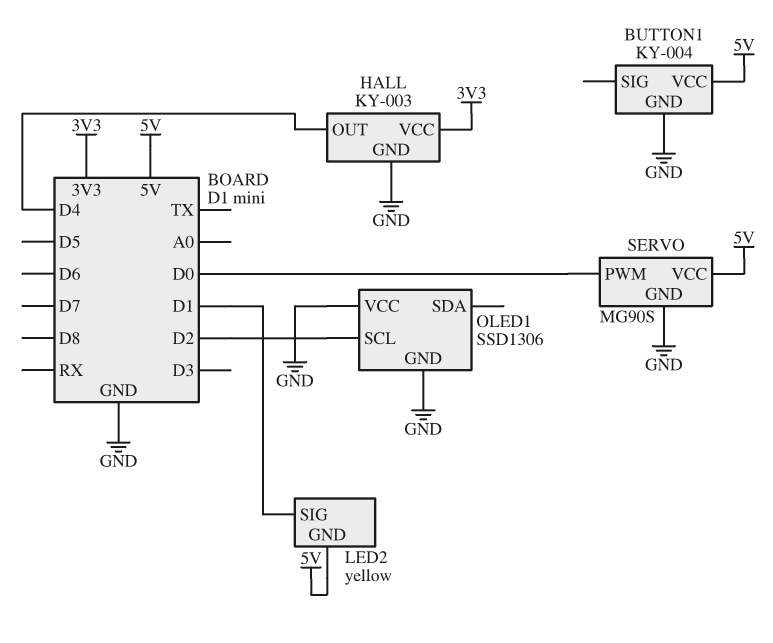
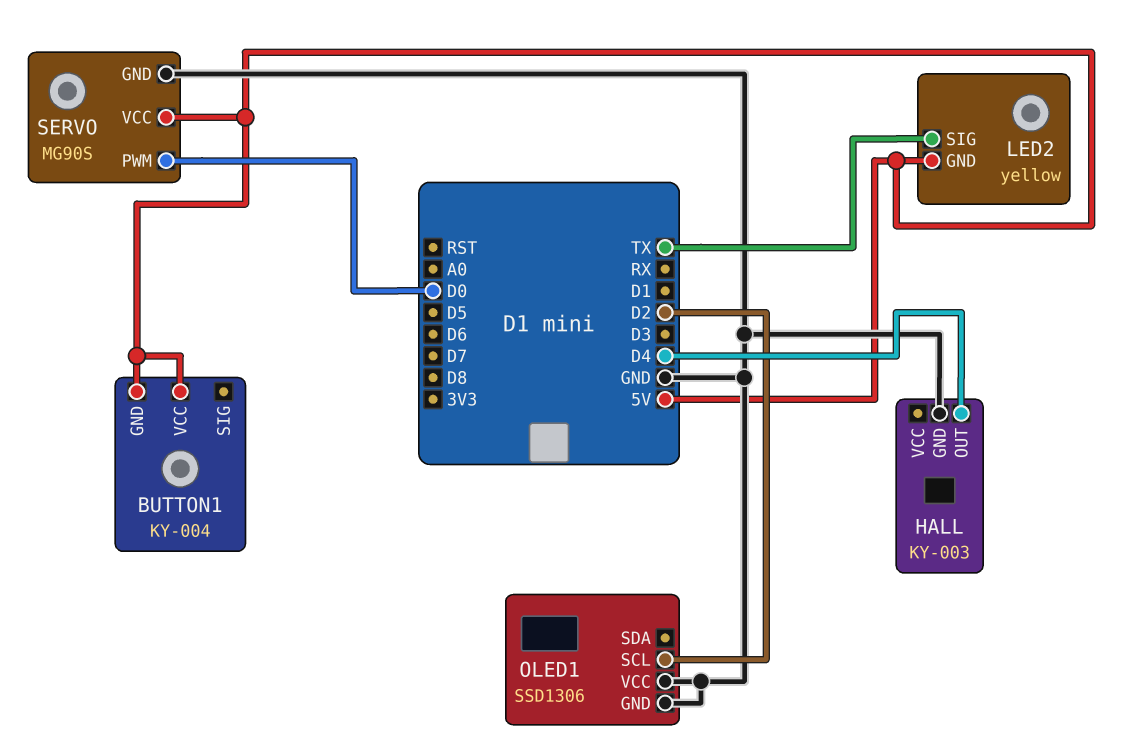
BUTTON1 pin GND: GND -> 5V
HALL pin VCC: 3V3 -> none
LED2 pin SIG: D1 -> TX

